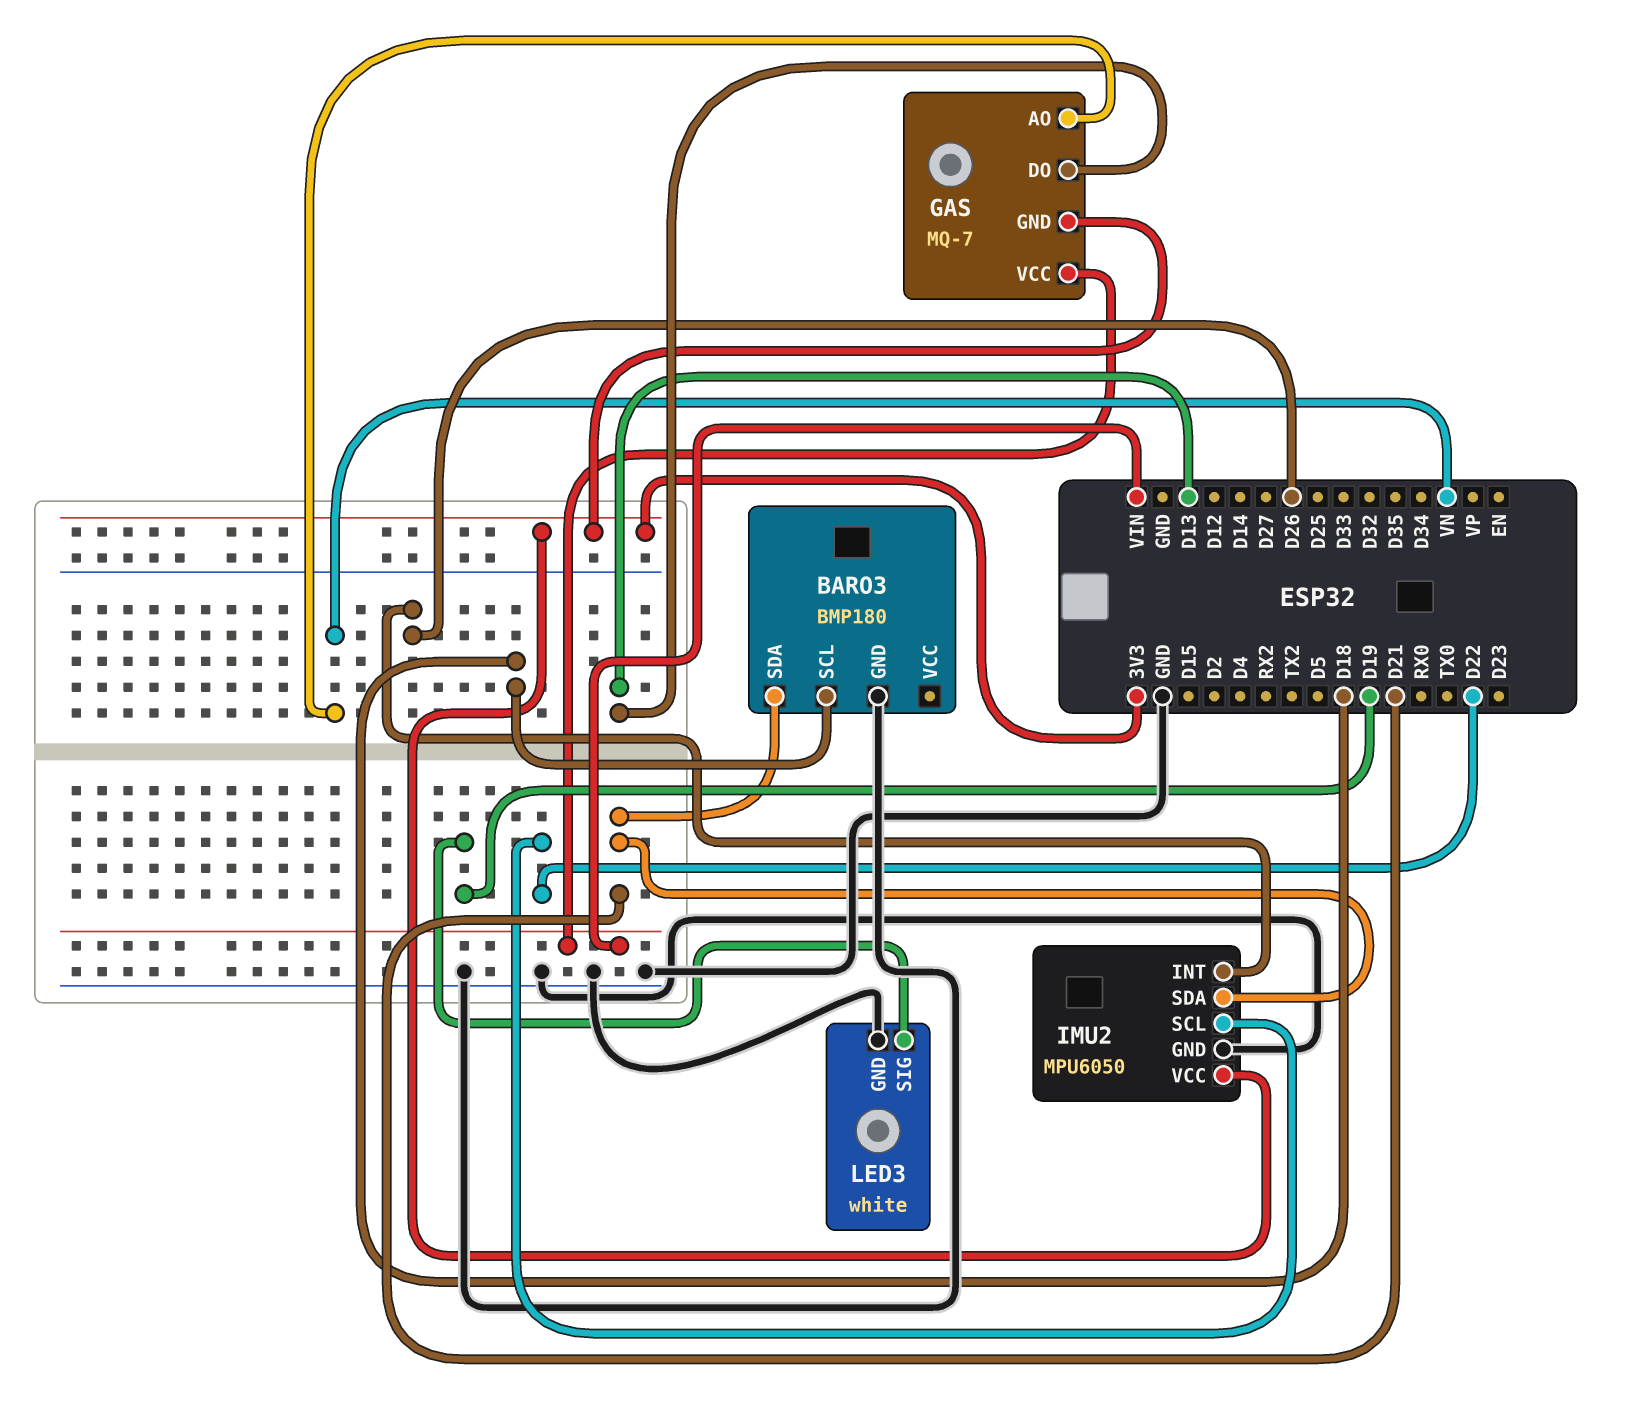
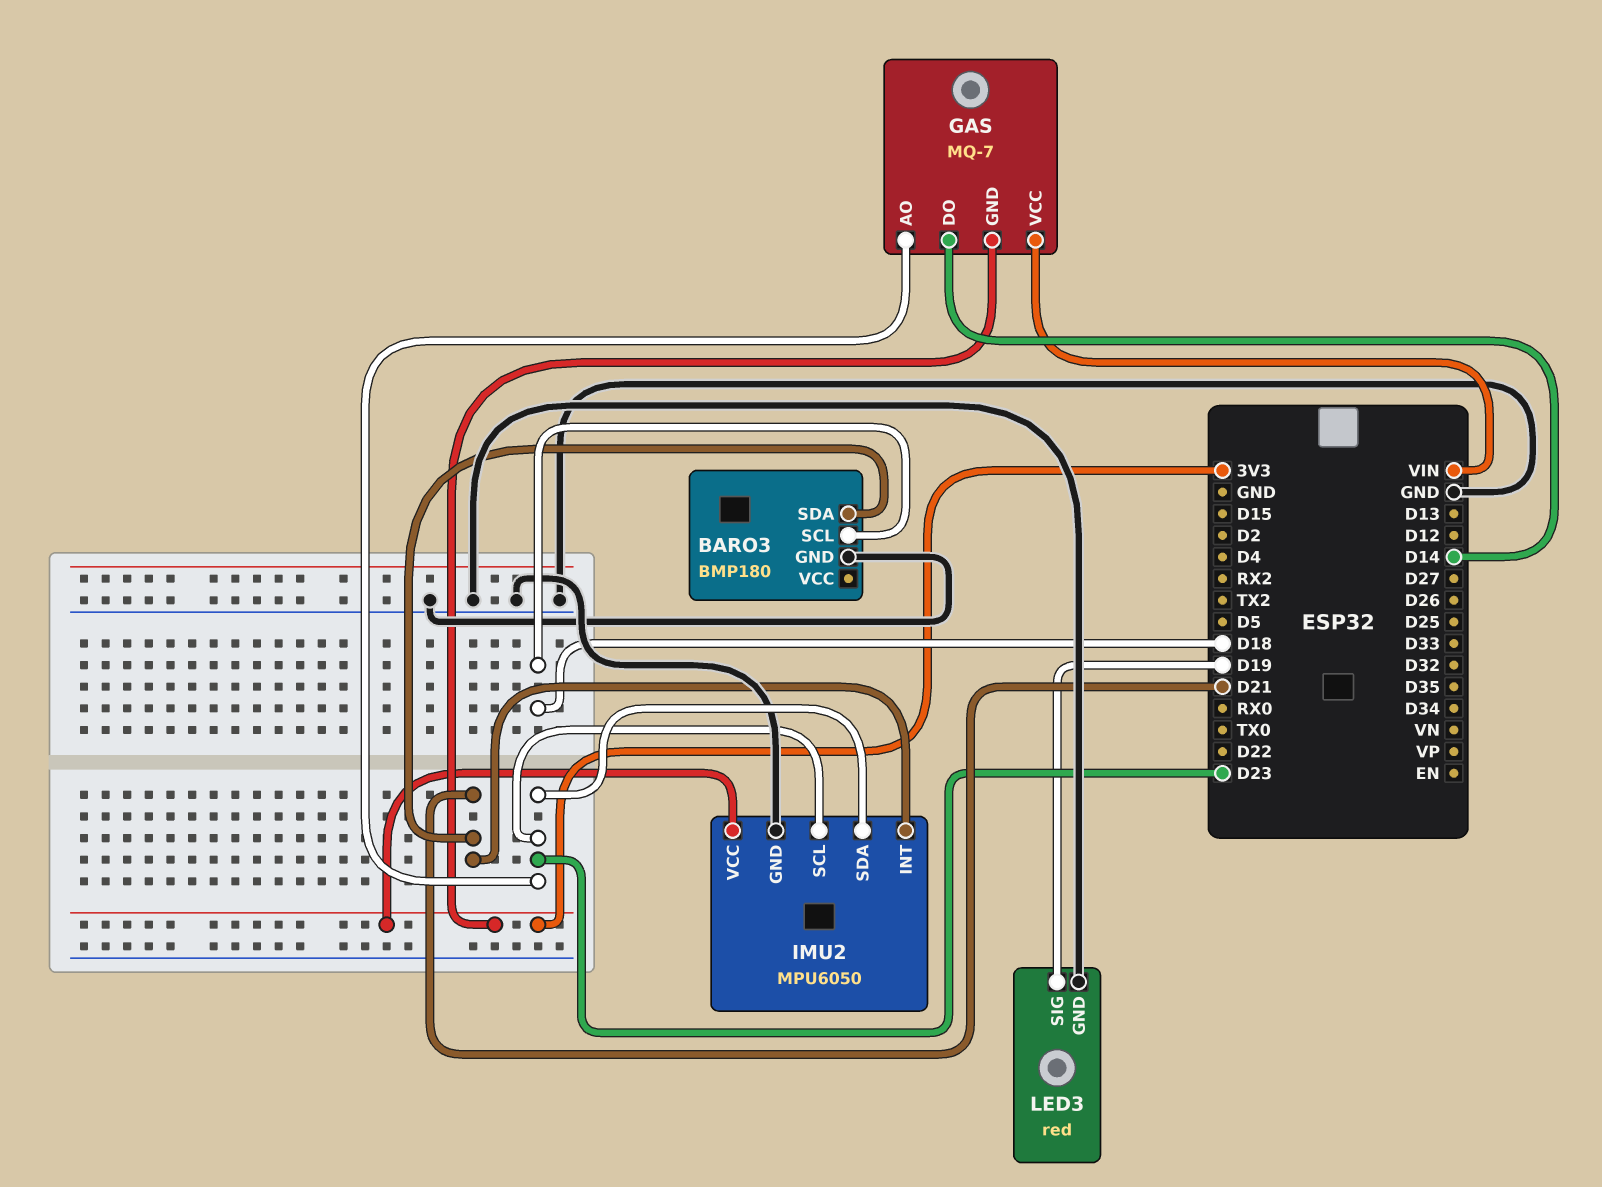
GAS pin AO: VN -> D23
GAS pin DO: D13 -> D14
IMU2 pin INT: D26 -> D21
IMU2 pin SCL: D22 -> D23
IMU2 pin SDA: D21 -> D23
LED3: white -> red

